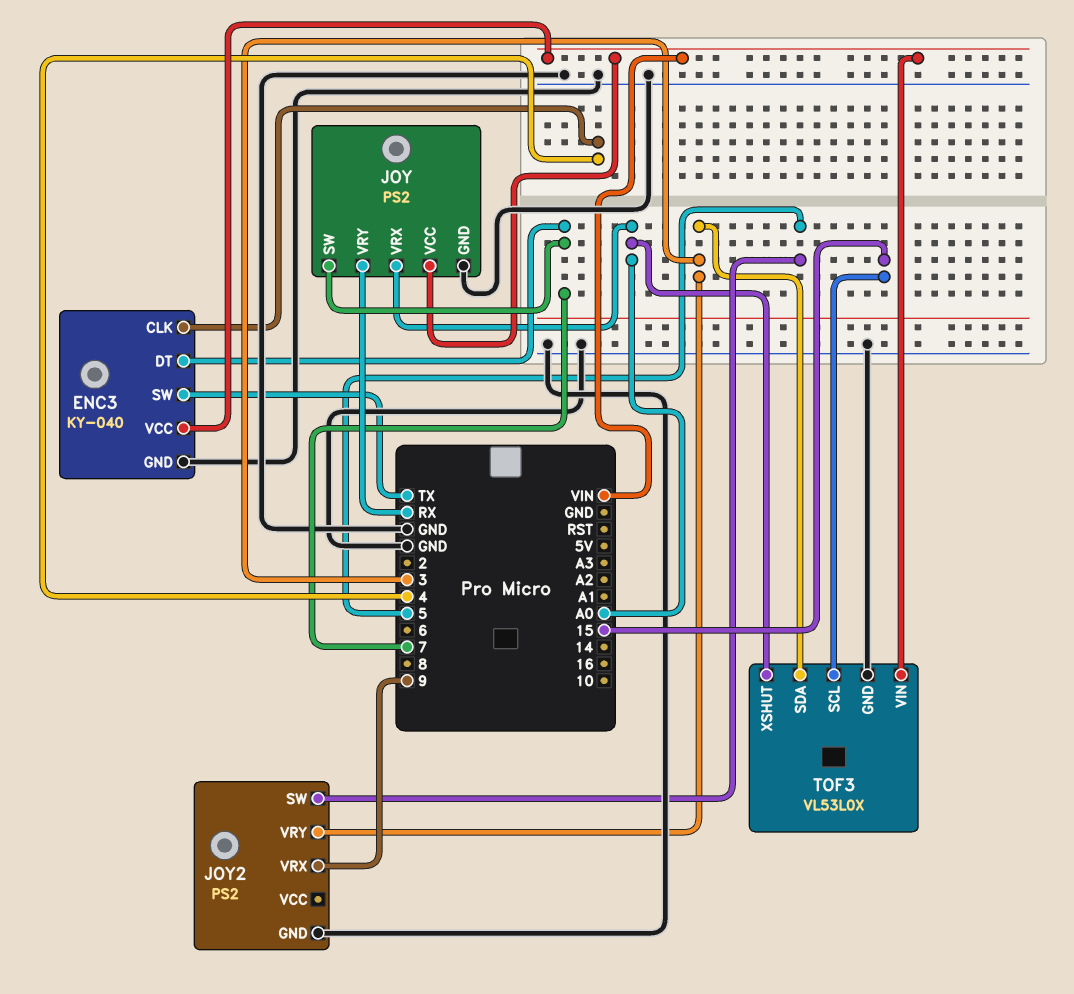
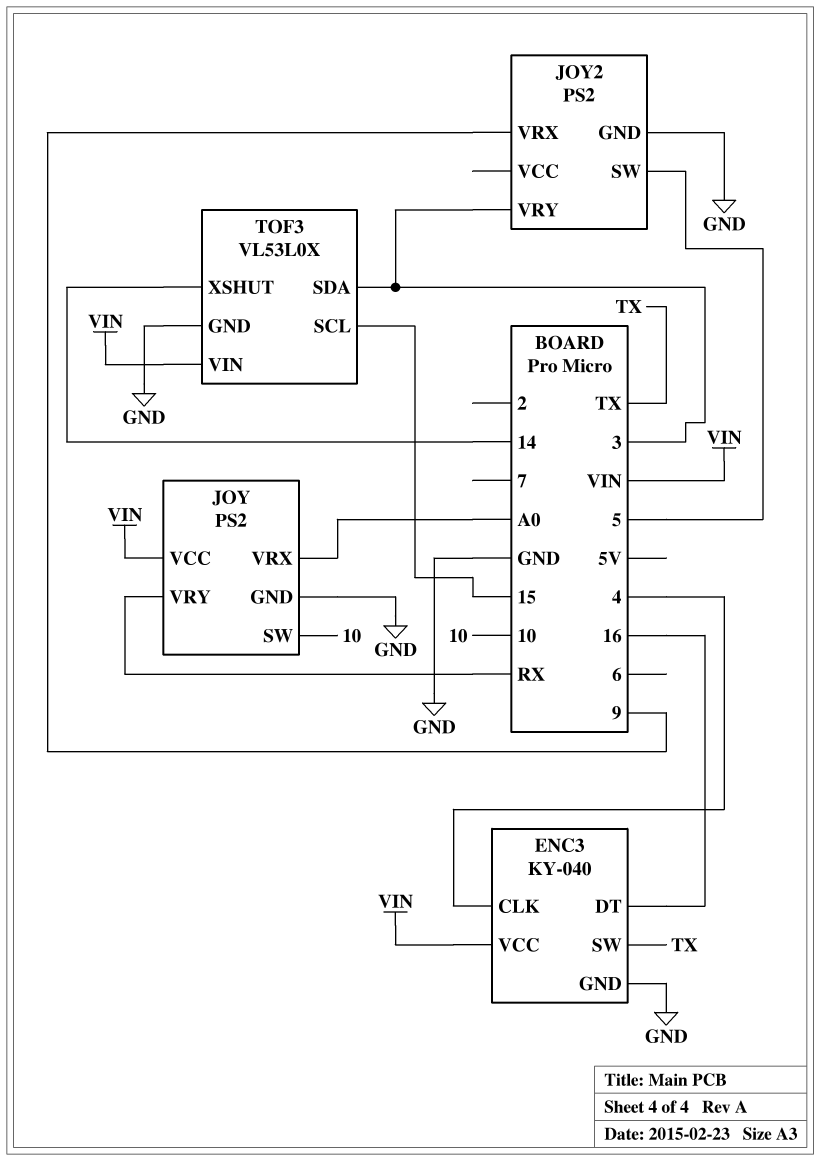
ENC3 pin DT: 7 -> 16
JOY pin SW: 7 -> 10
TOF3 pin XSHUT: A0 -> 14

